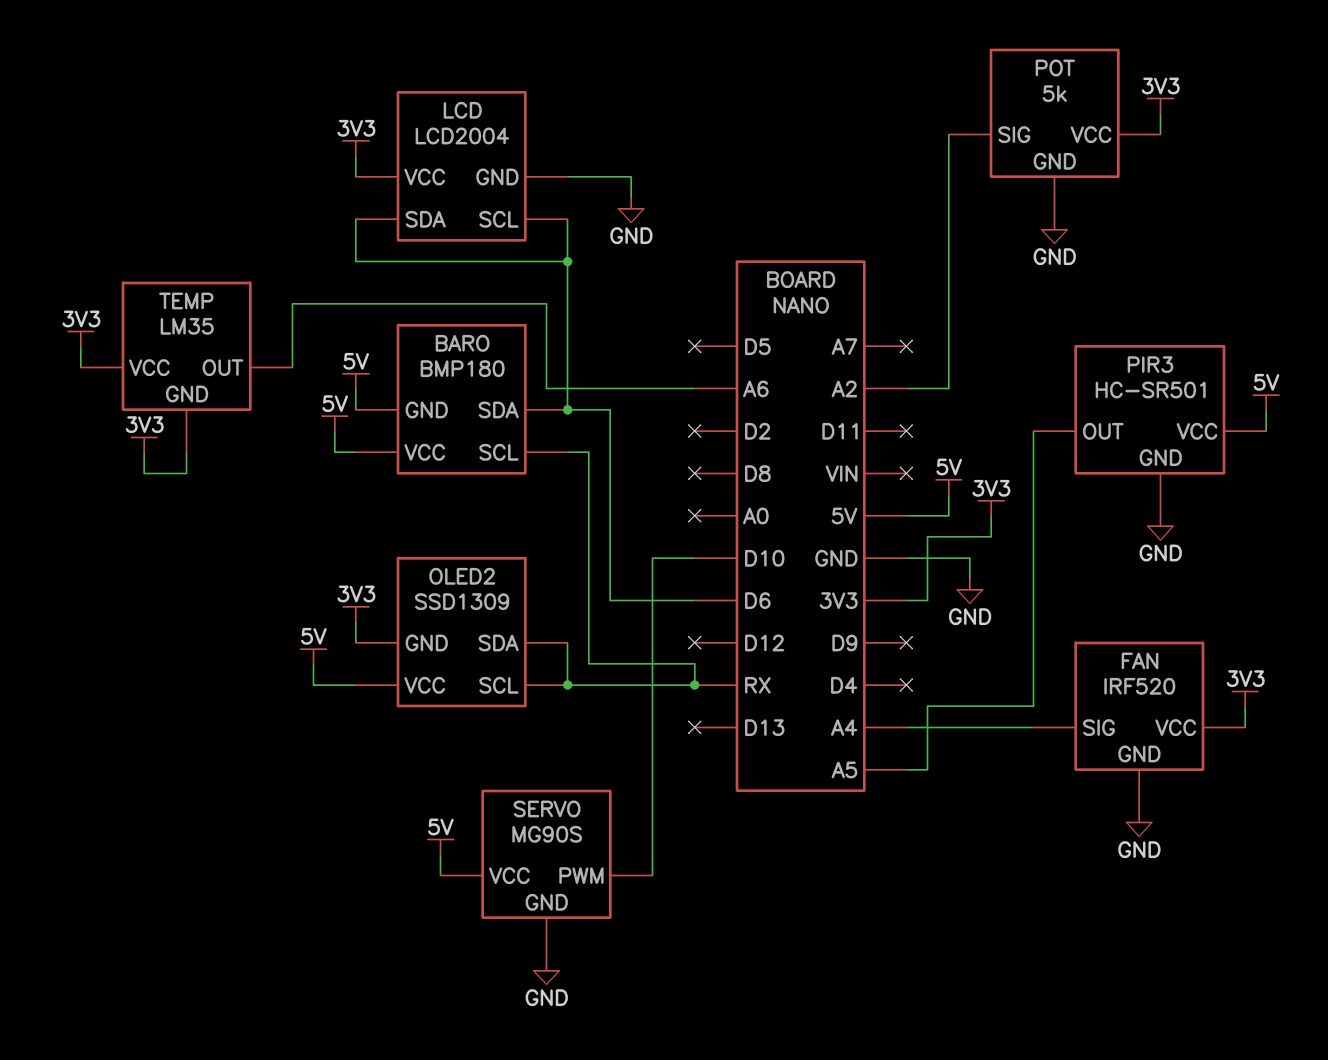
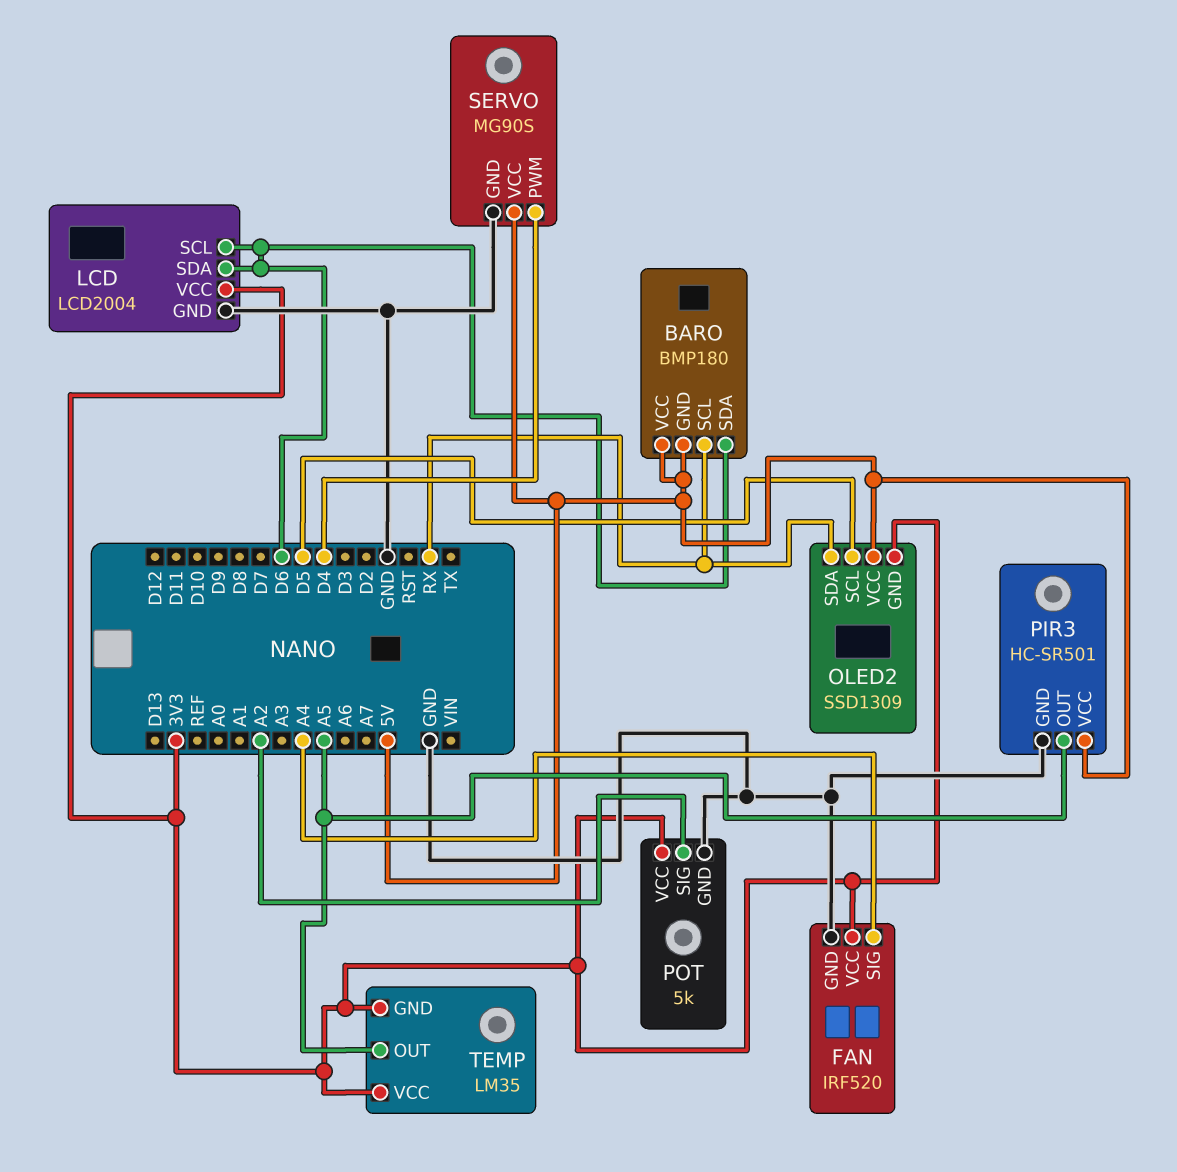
OLED2 pin SCL: RX -> D5
SERVO pin PWM: D10 -> D4
TEMP pin OUT: A6 -> A5

